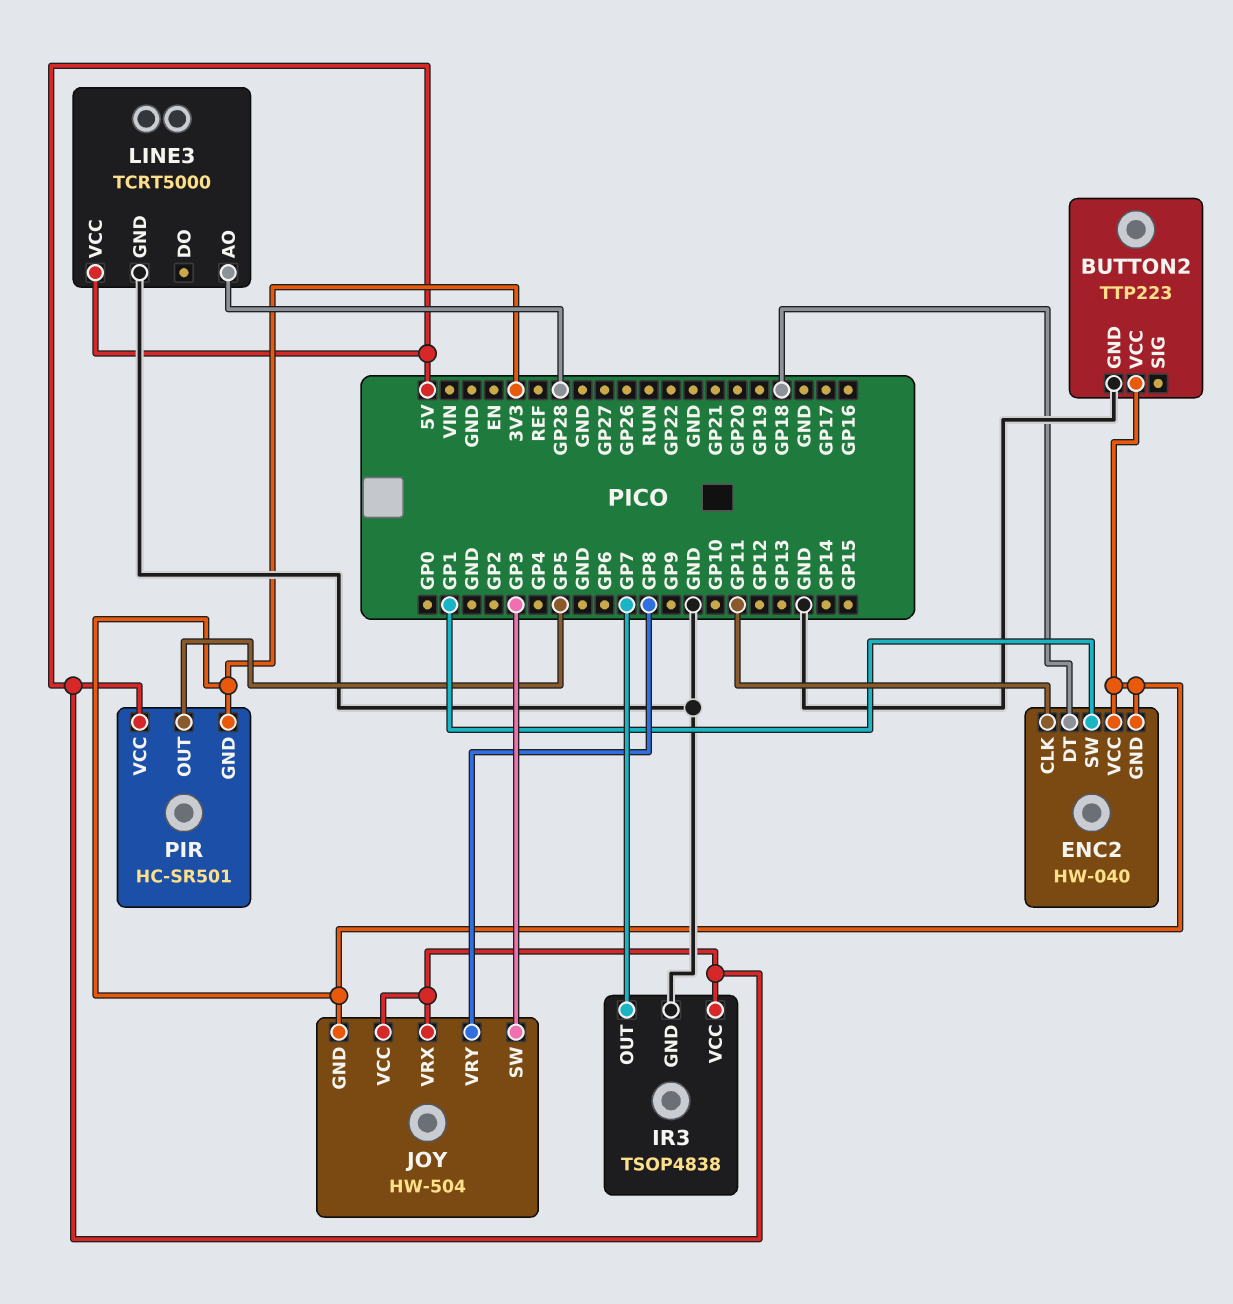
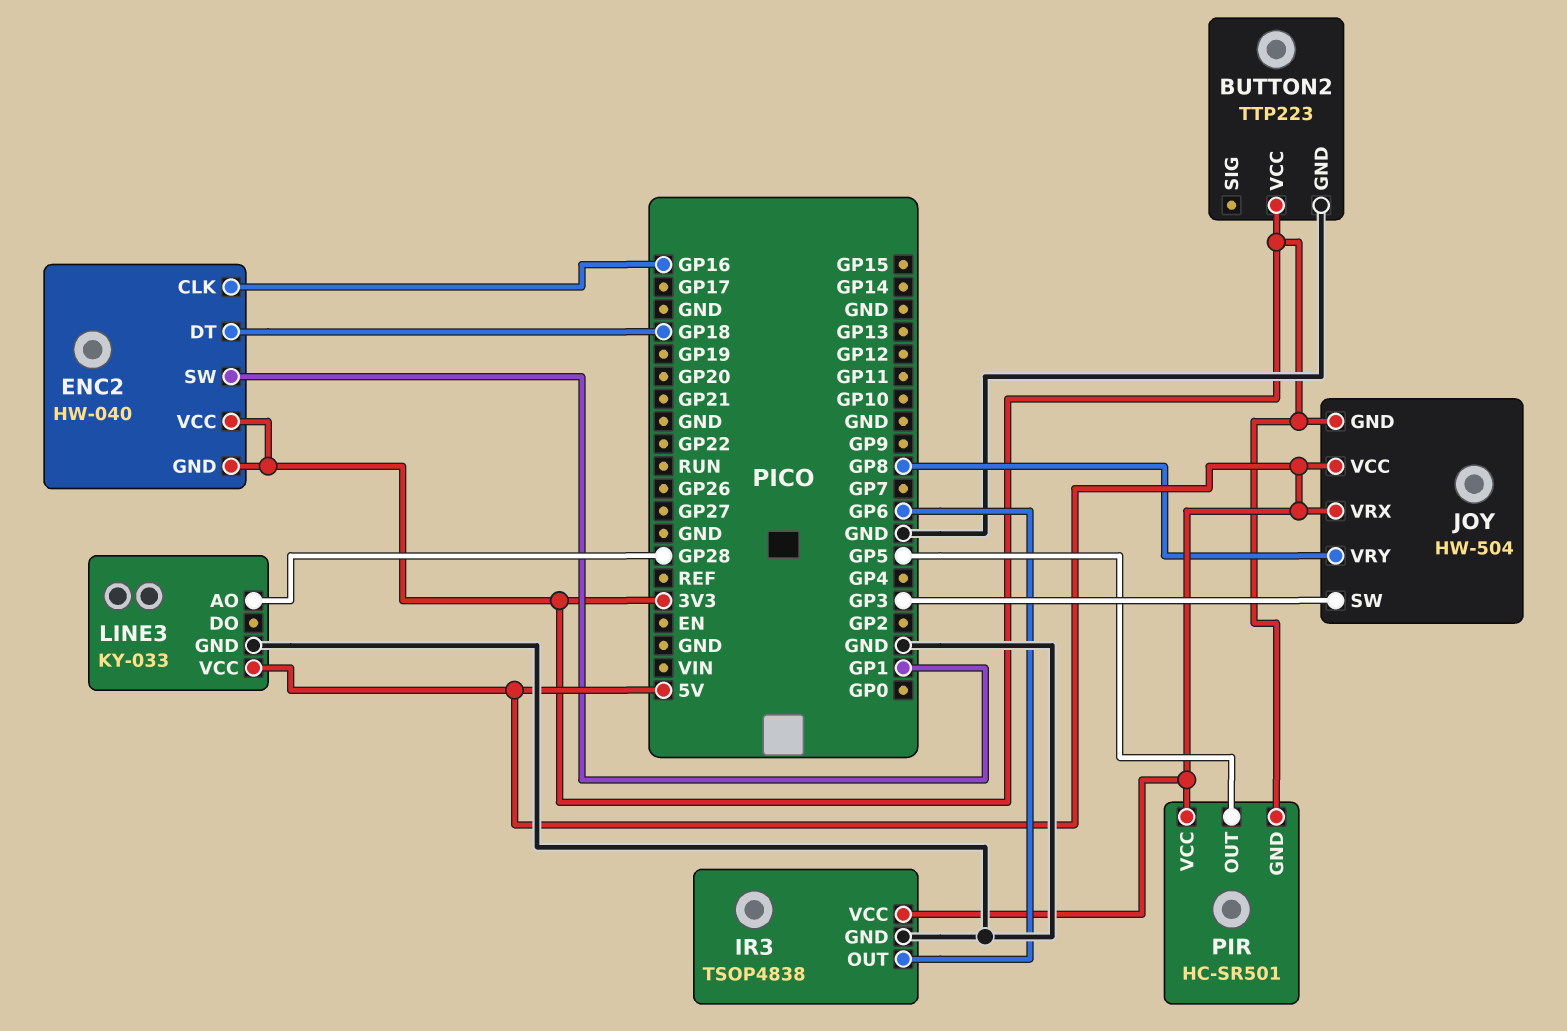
ENC2 pin CLK: GP11 -> GP16
IR3 pin OUT: GP7 -> GP6
LINE3: TCRT5000 -> KY-033

